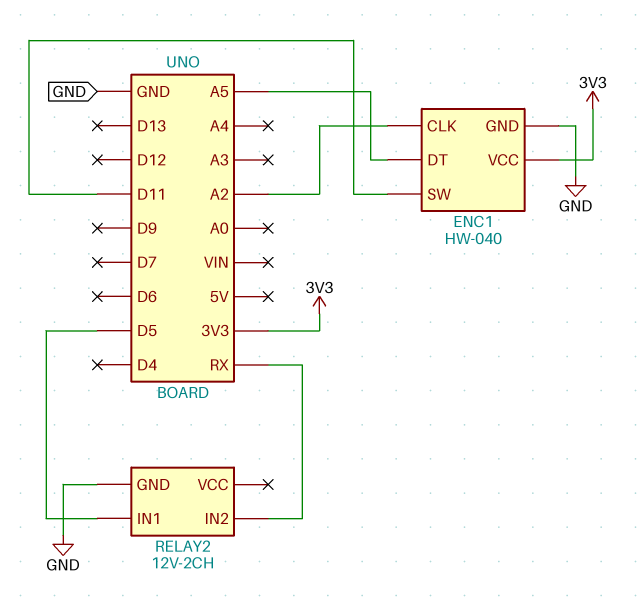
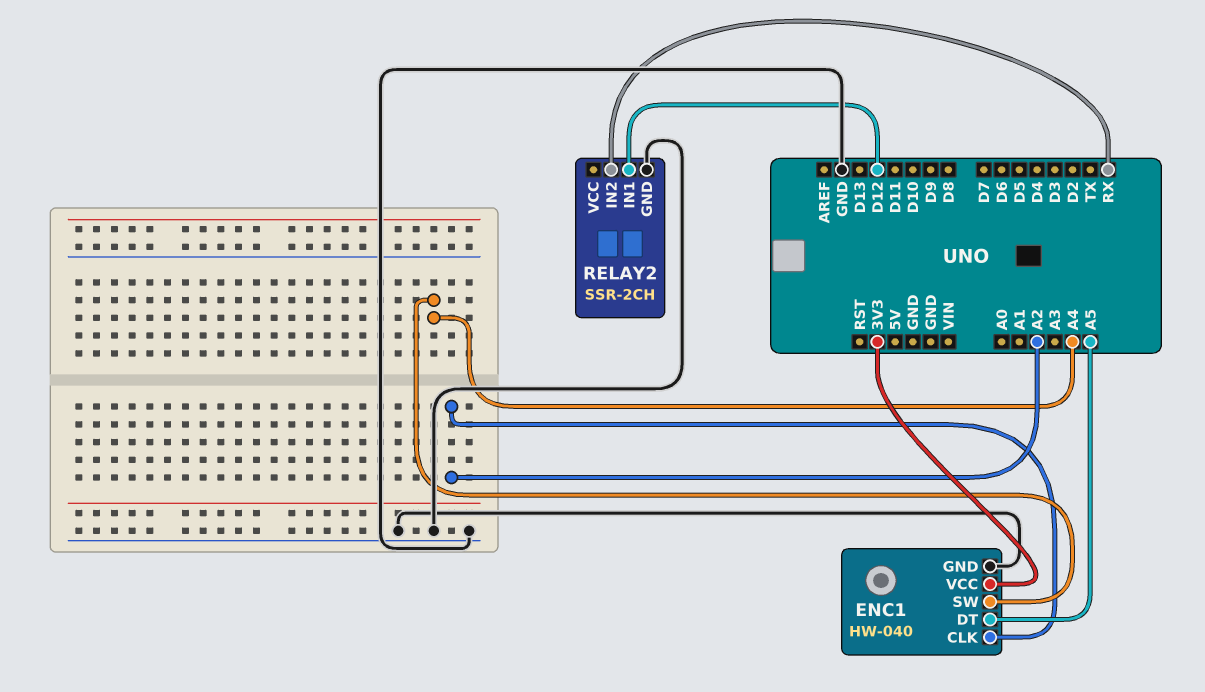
ENC1 pin SW: D11 -> A4
RELAY2: 12V-2CH -> SSR-2CH
RELAY2 pin IN1: D5 -> D12

